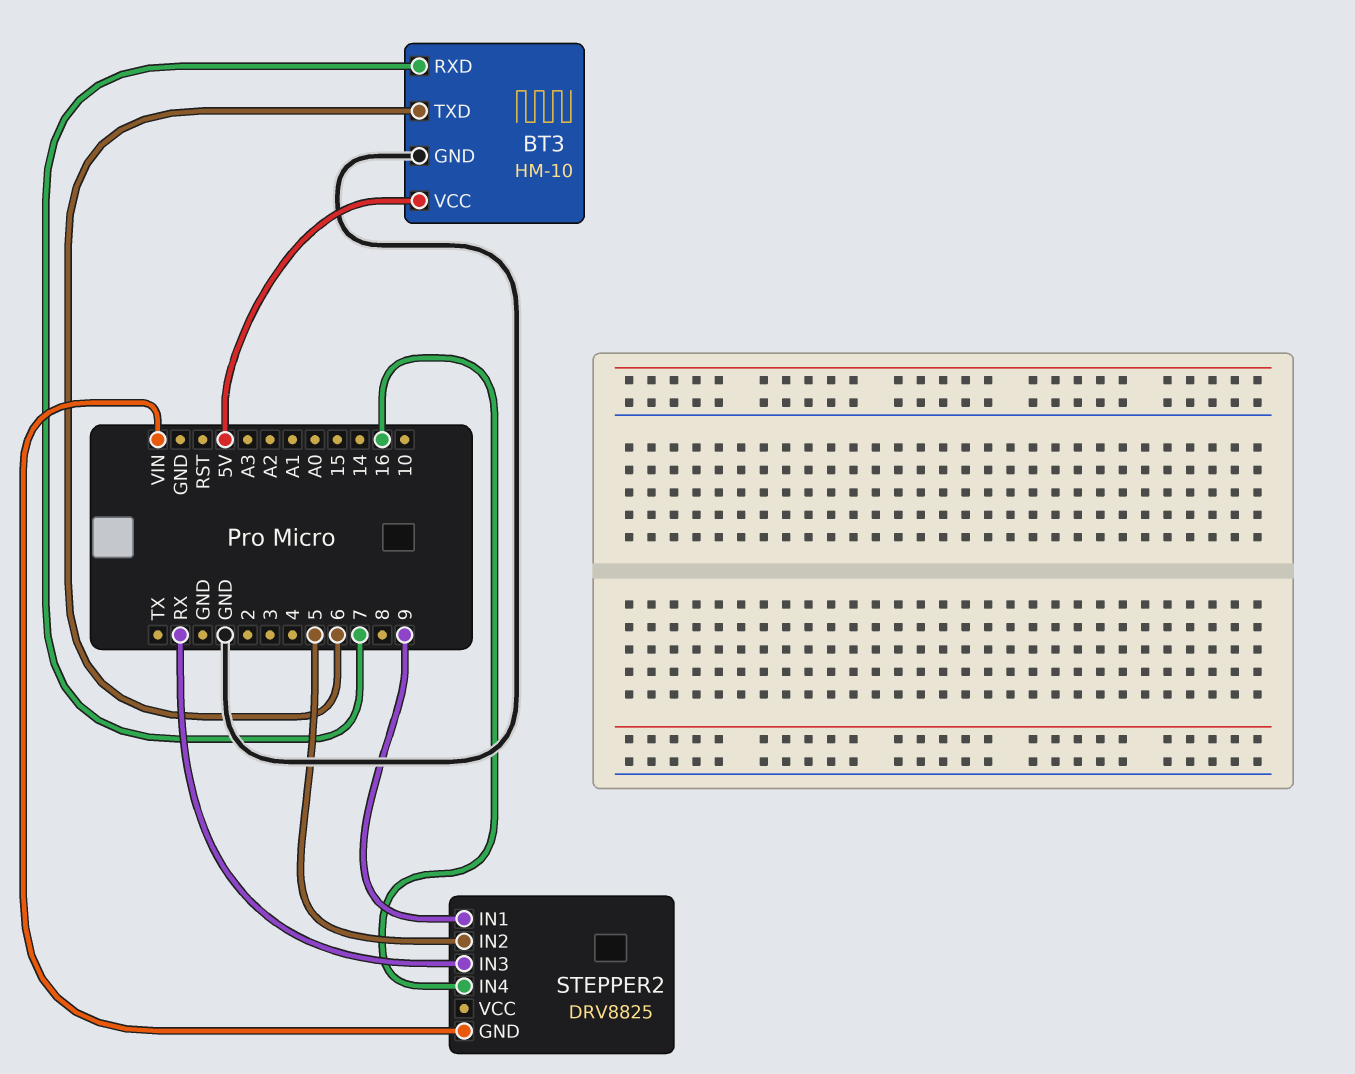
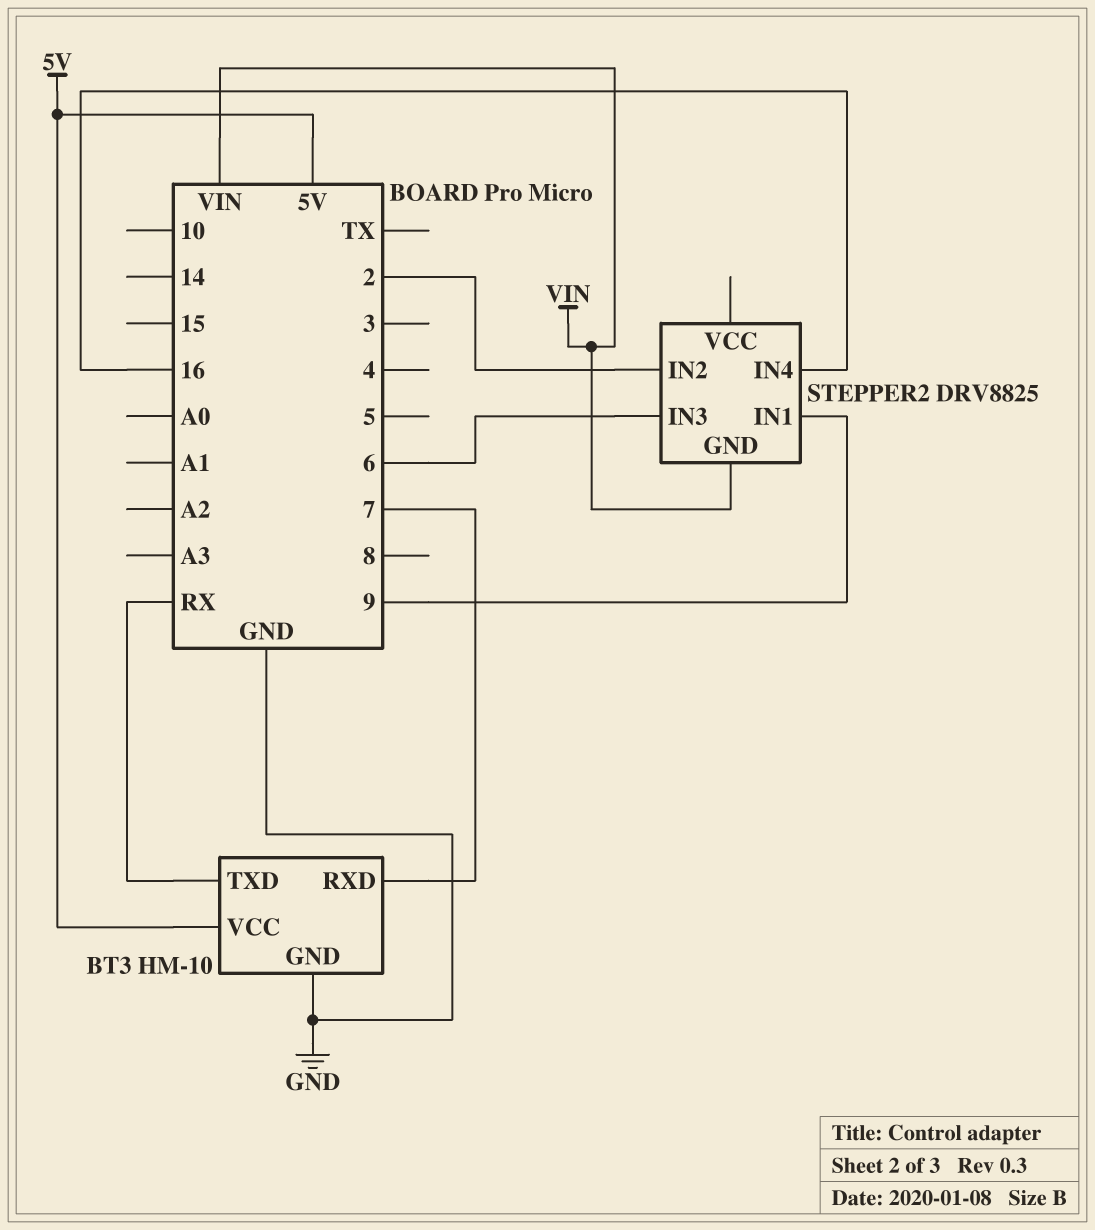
BT3 pin TXD: 6 -> RX
STEPPER2 pin IN2: 5 -> 2
STEPPER2 pin IN3: RX -> 6

